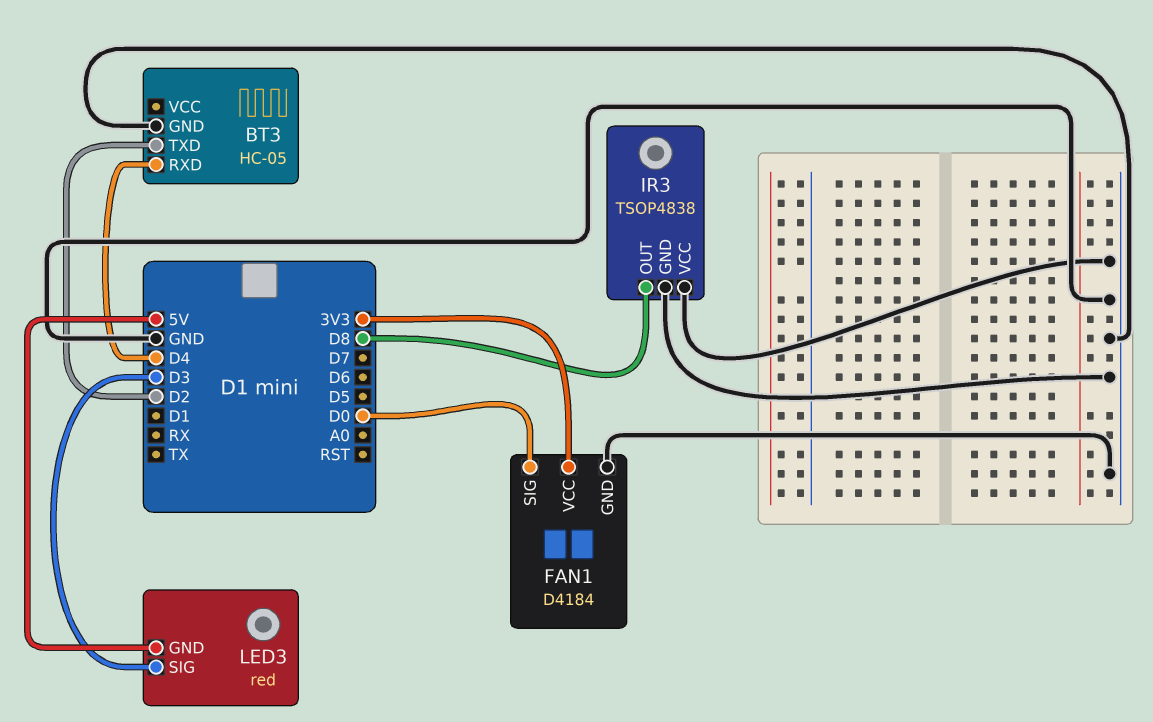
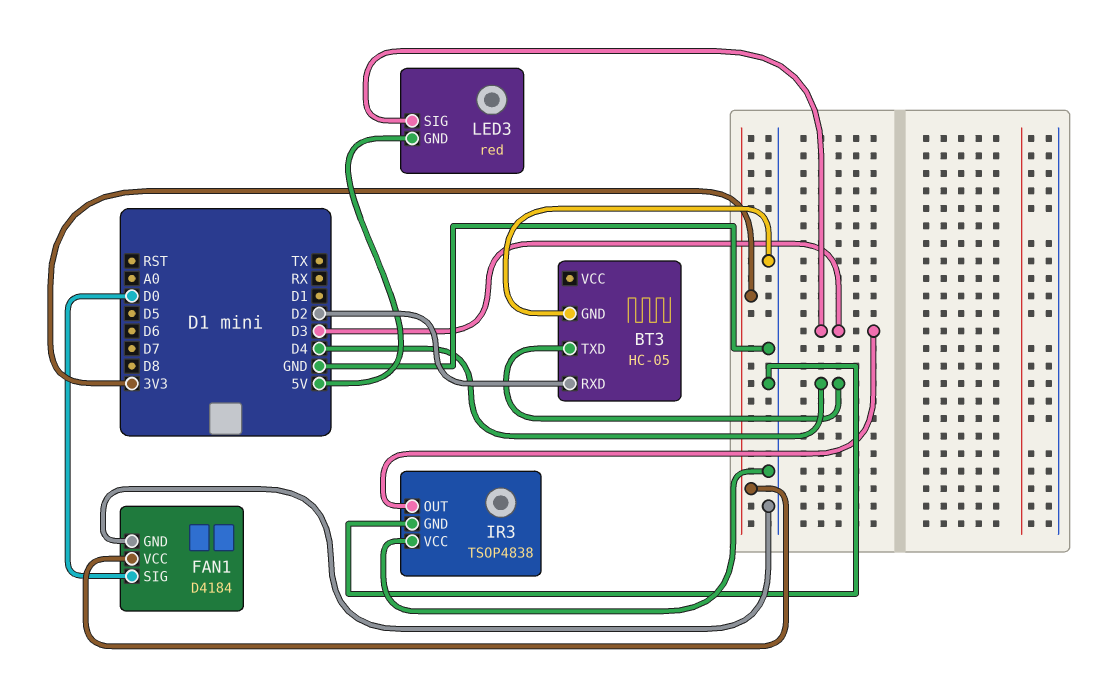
BT3 pin RXD: D4 -> D2
BT3 pin TXD: D2 -> D4
IR3 pin OUT: D8 -> D3

